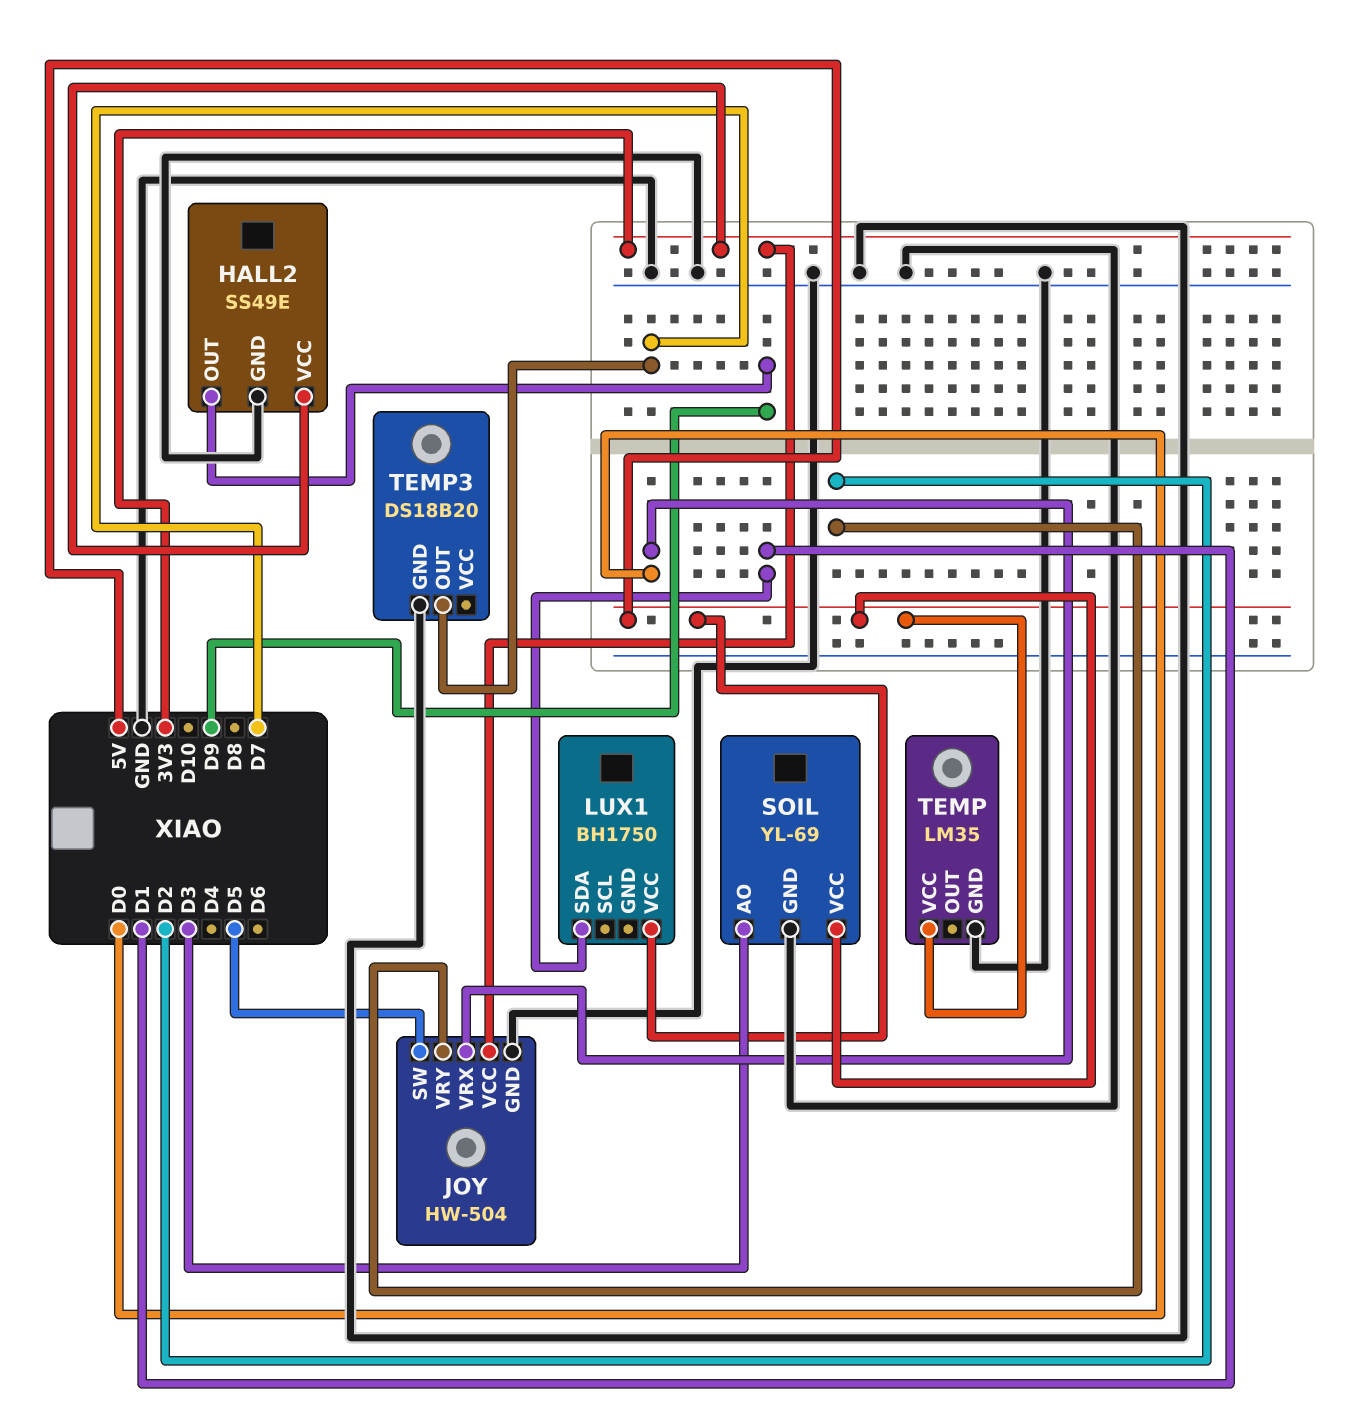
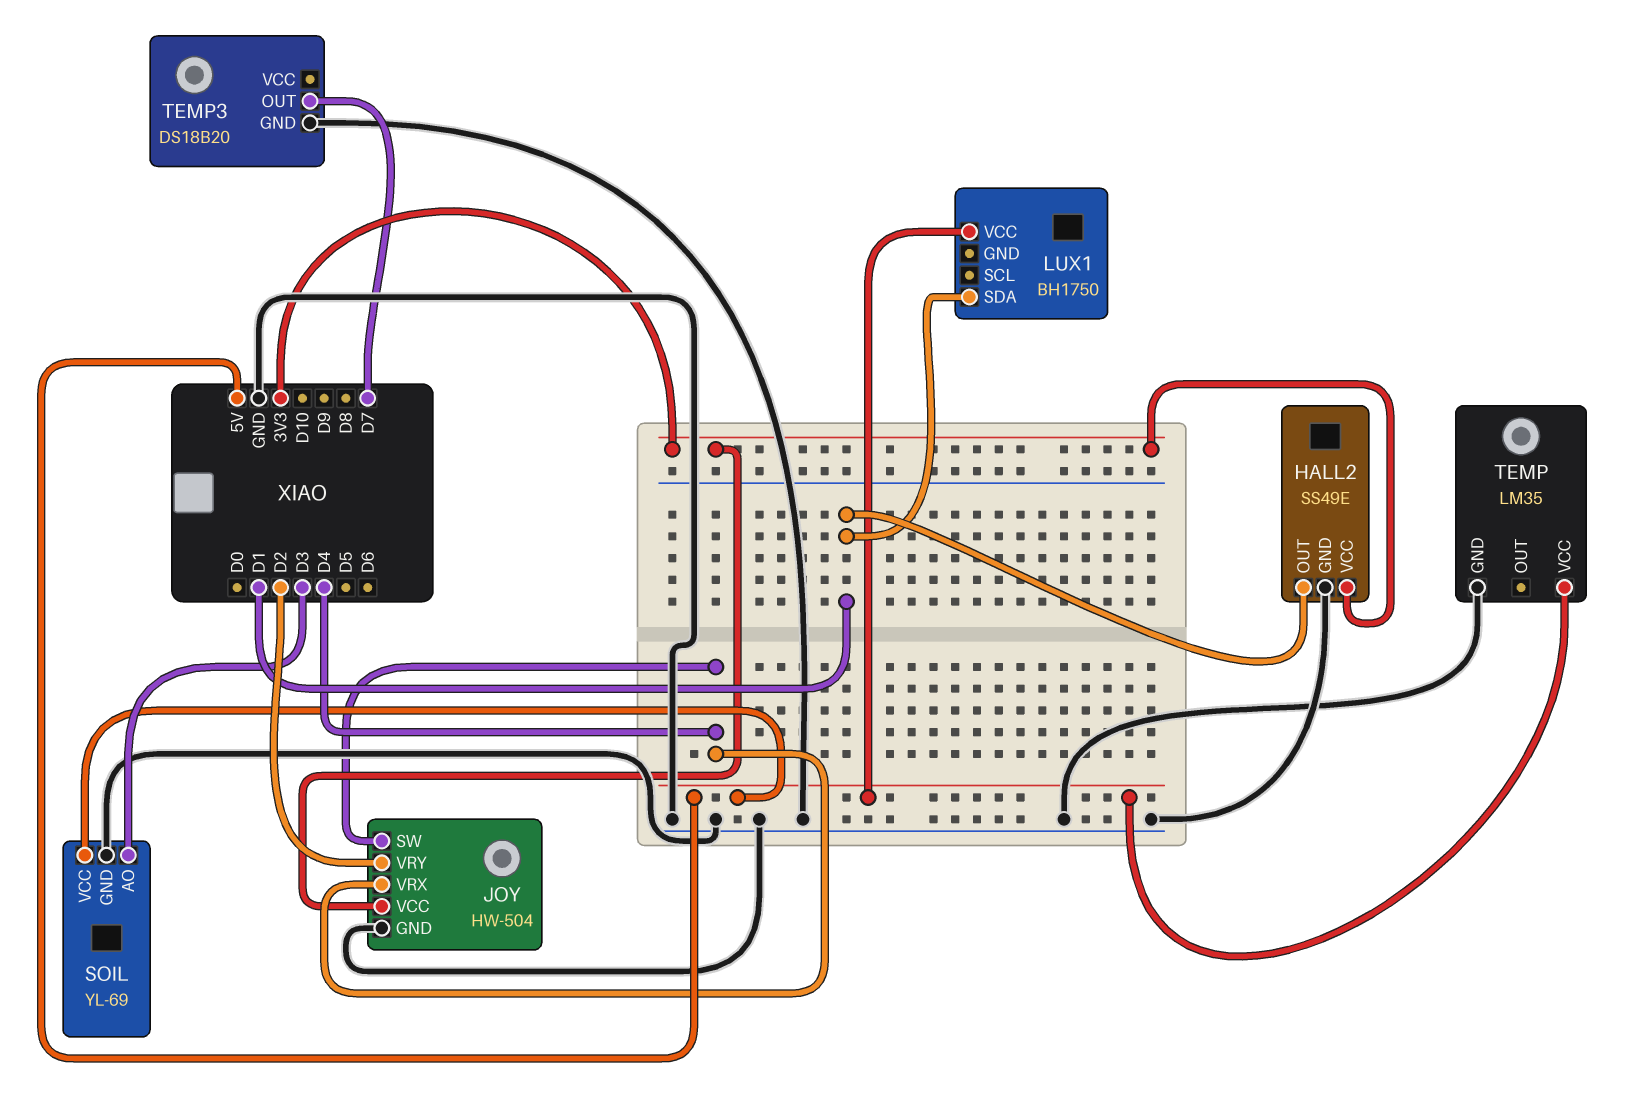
HALL2 pin OUT: D9 -> D1
JOY pin SW: D5 -> D4
JOY pin VRX: D0 -> D4

